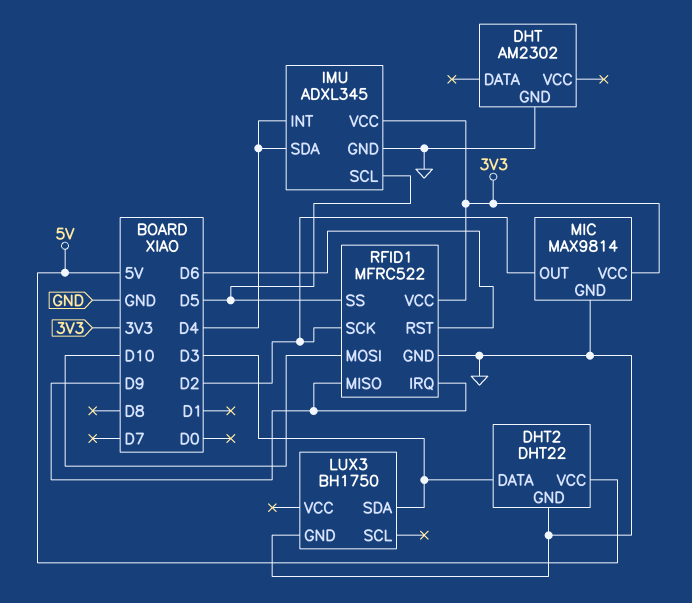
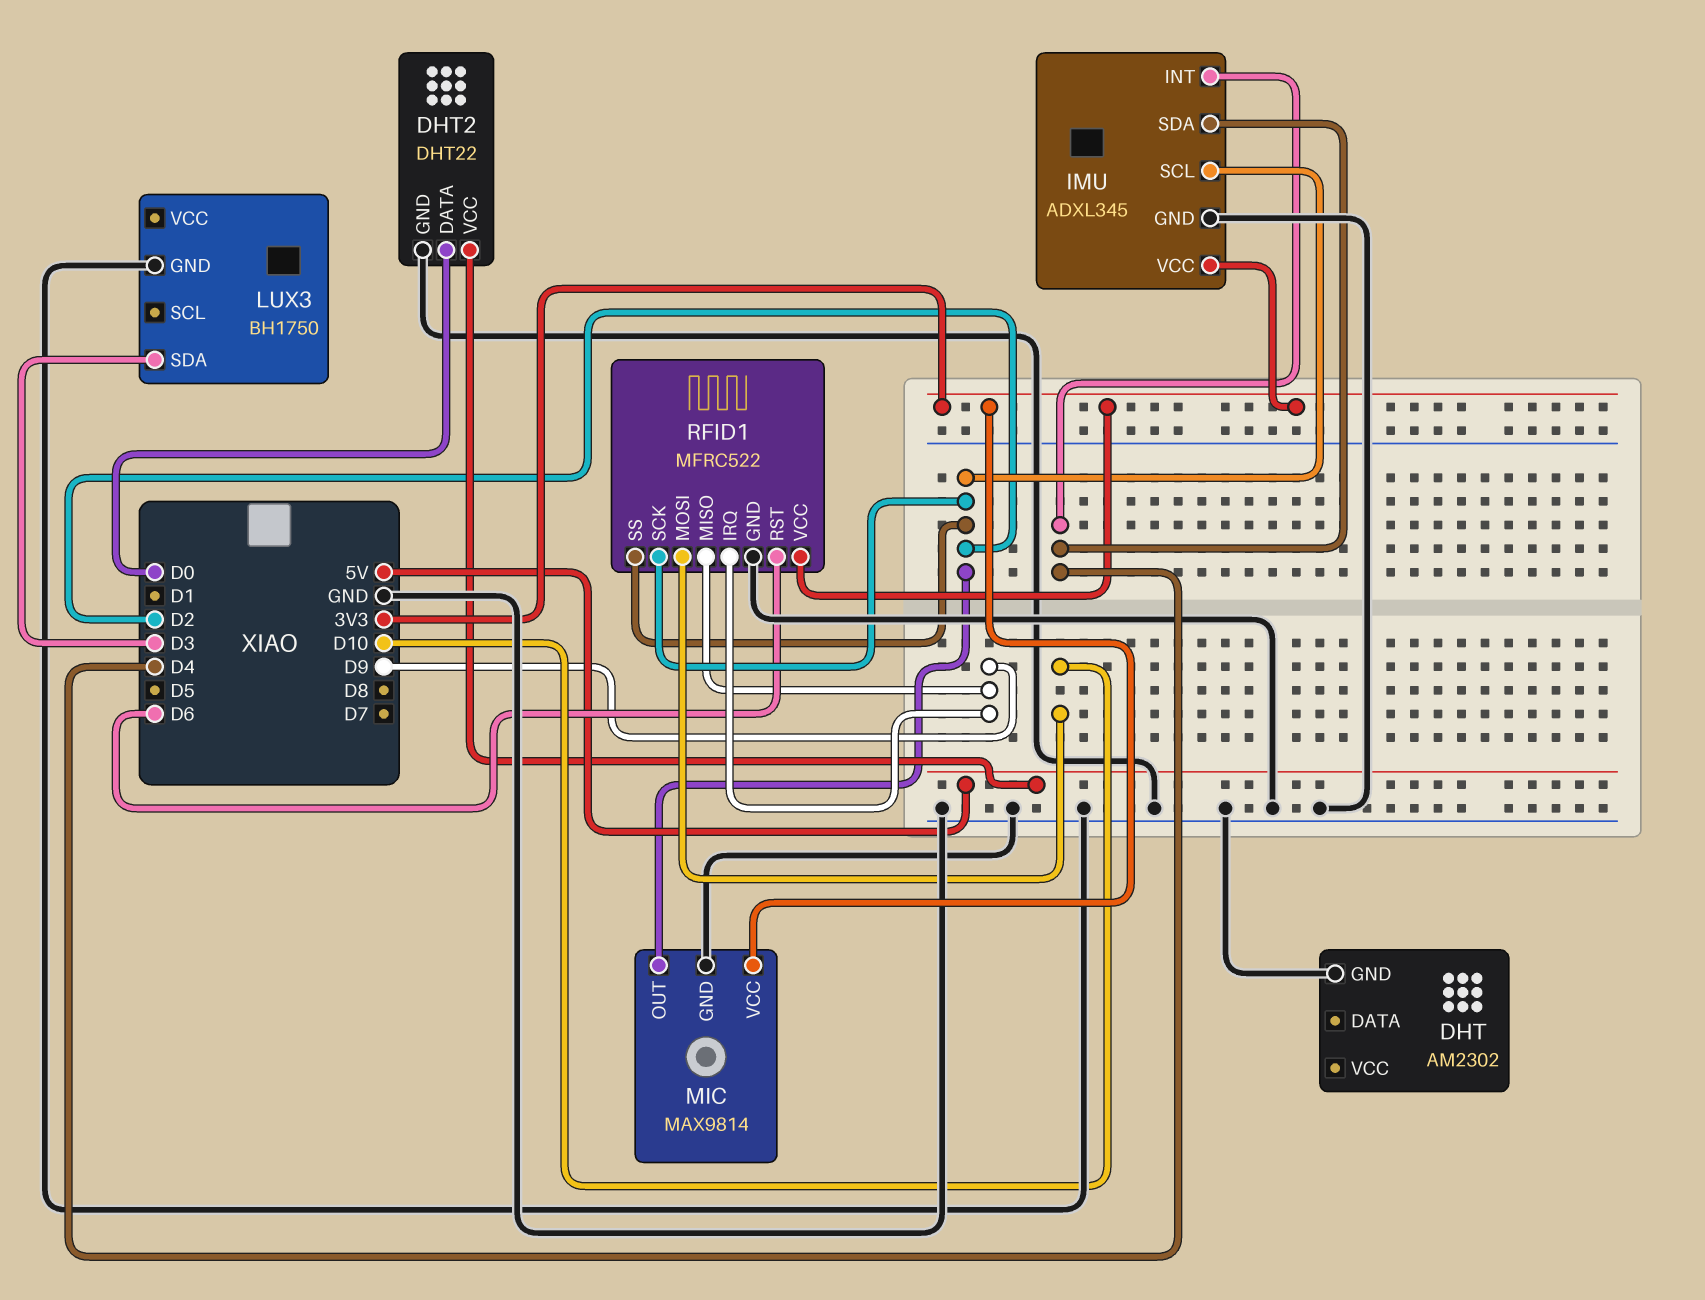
DHT2 pin DATA: D3 -> D0
IMU pin SCL: D5 -> D2
RFID1 pin SS: D5 -> D2

